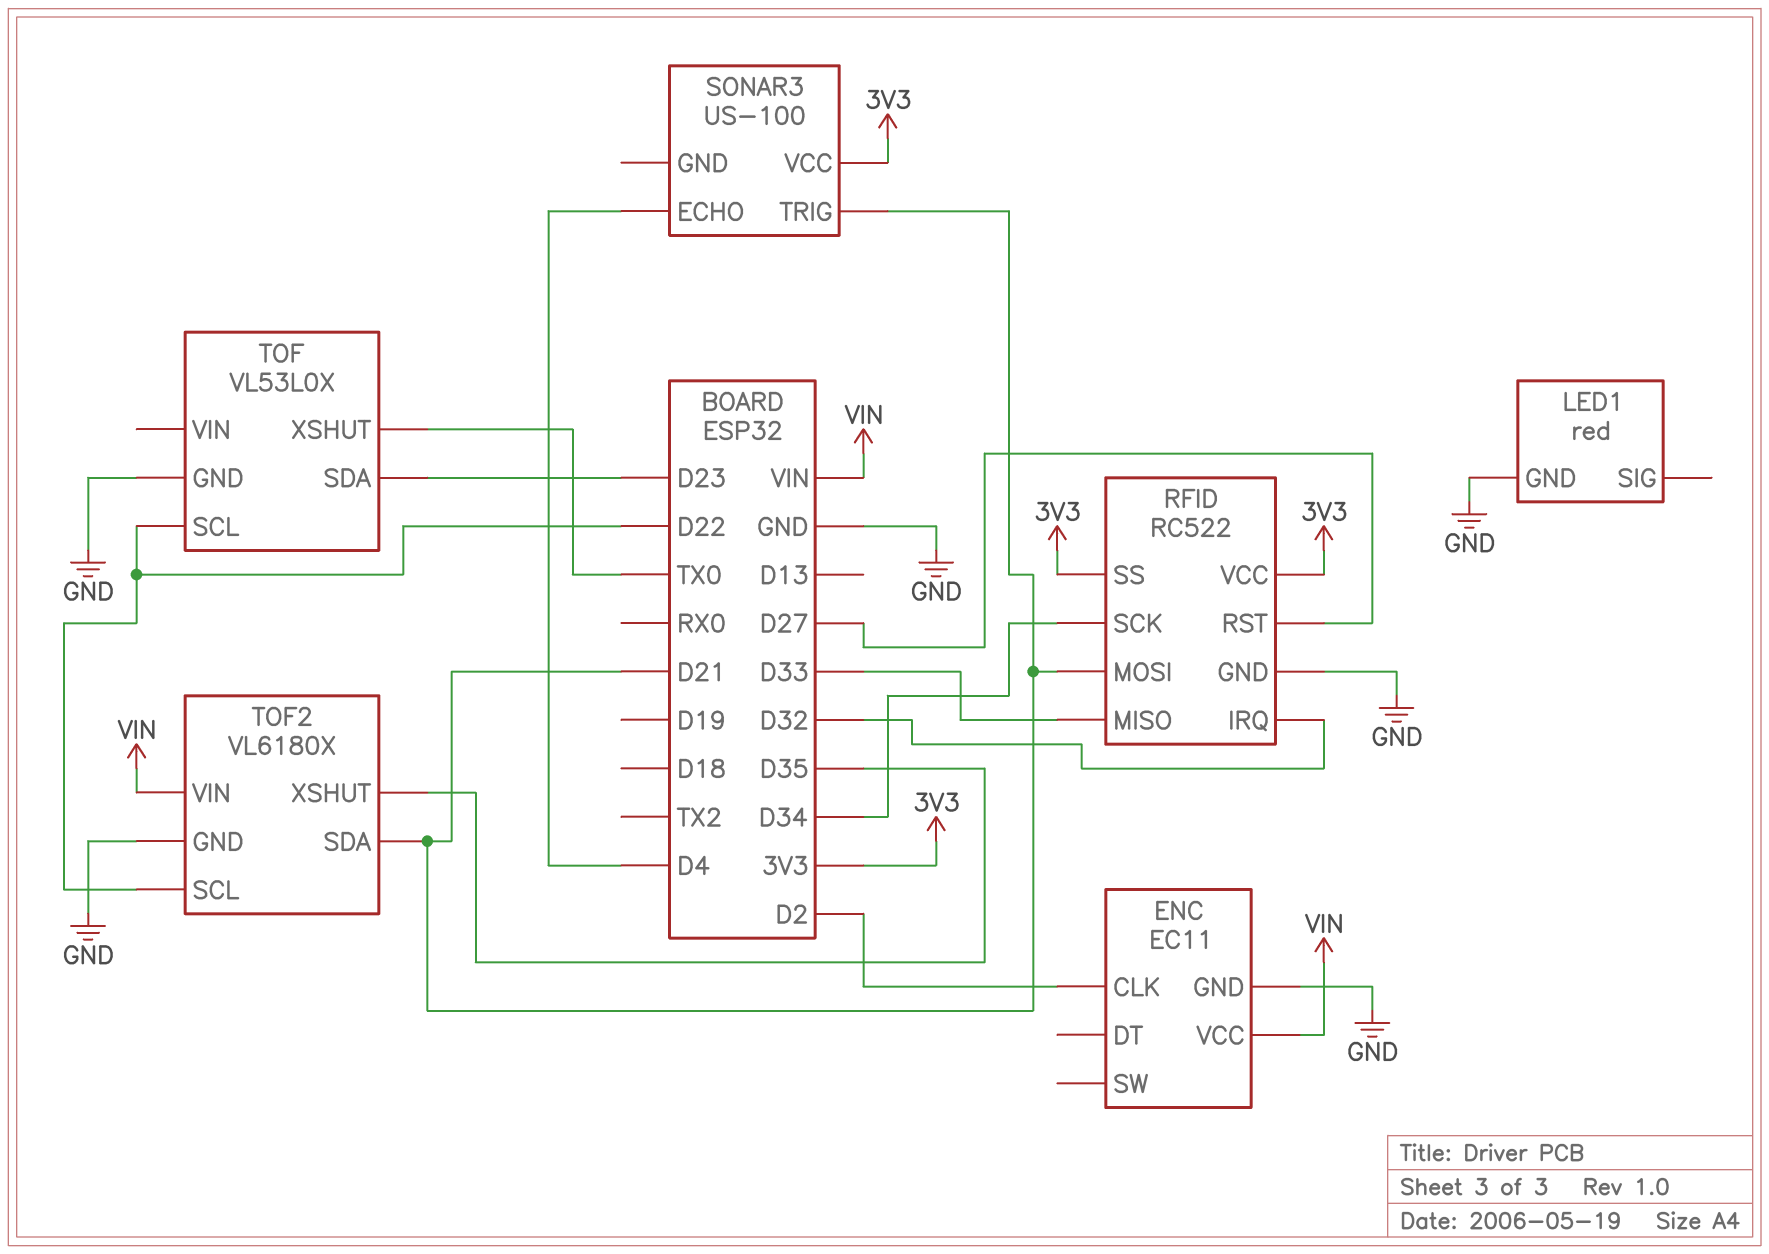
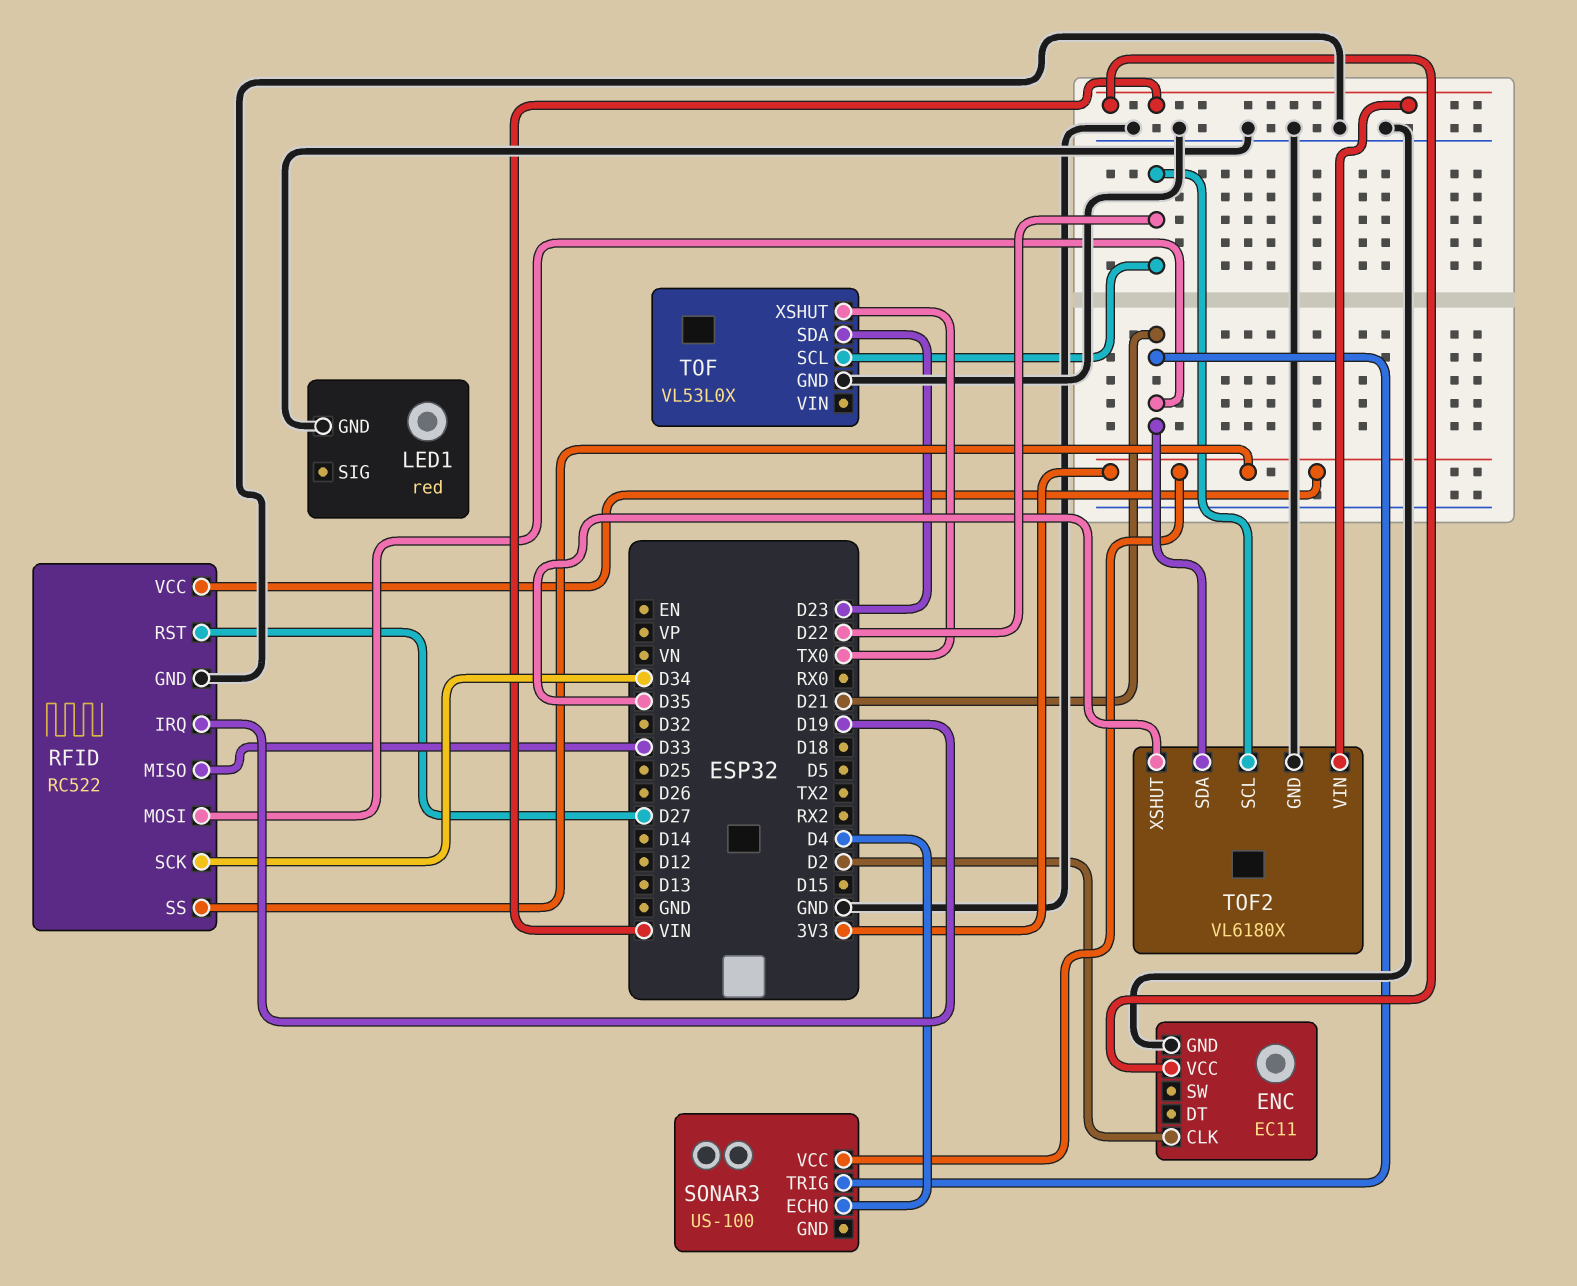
RFID pin IRQ: D32 -> D19

